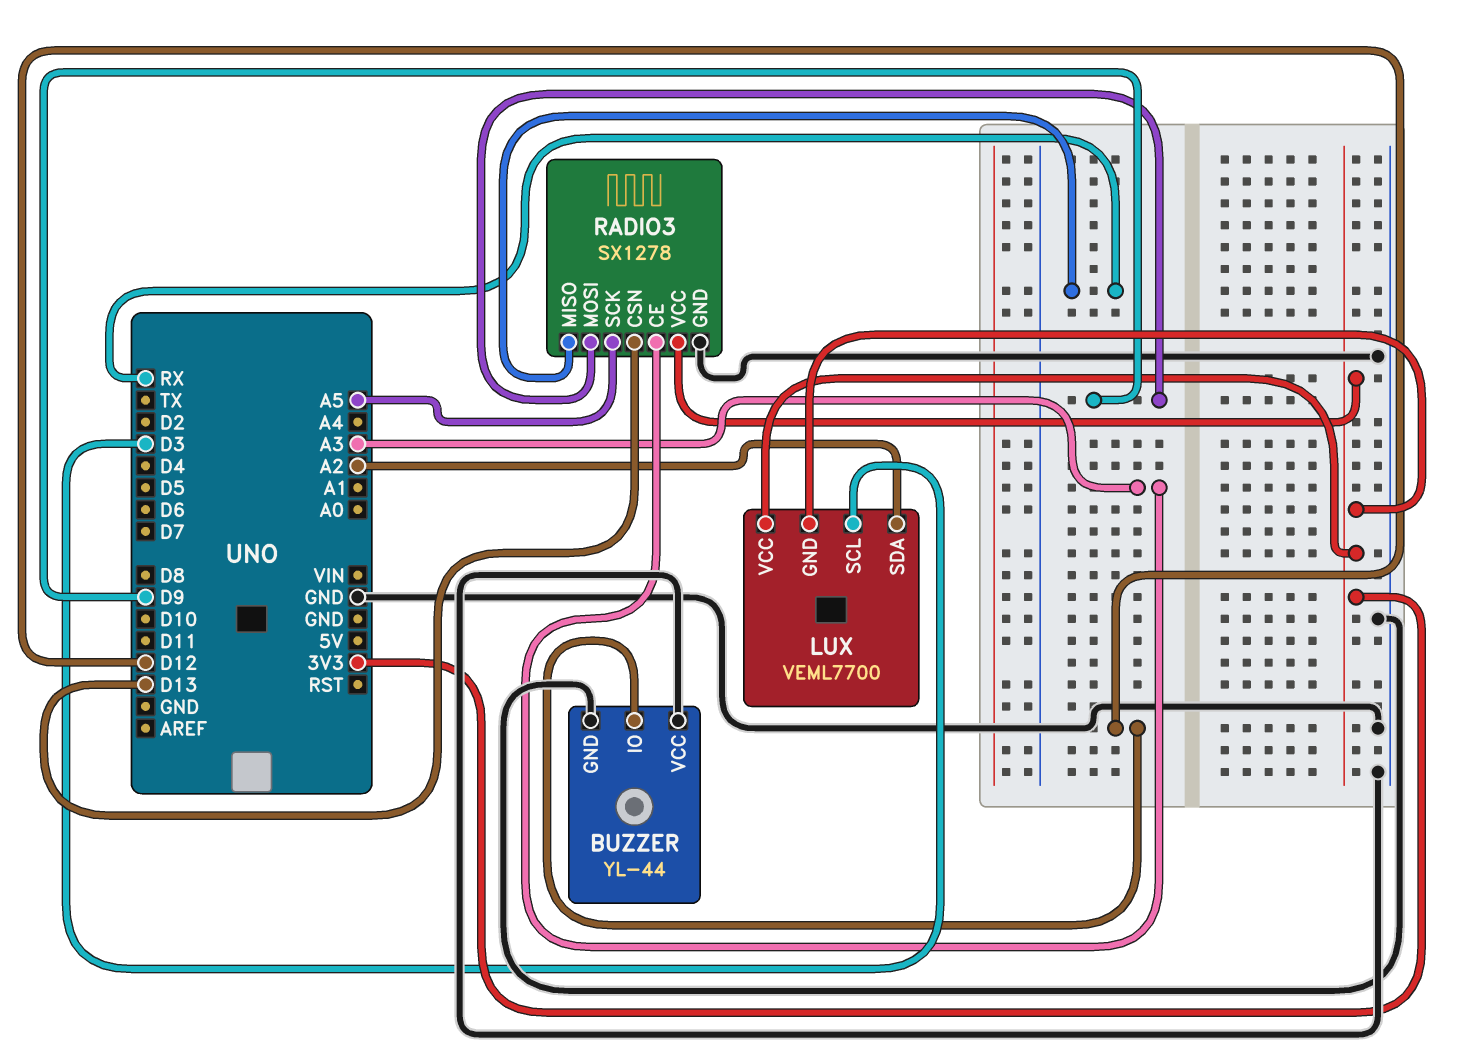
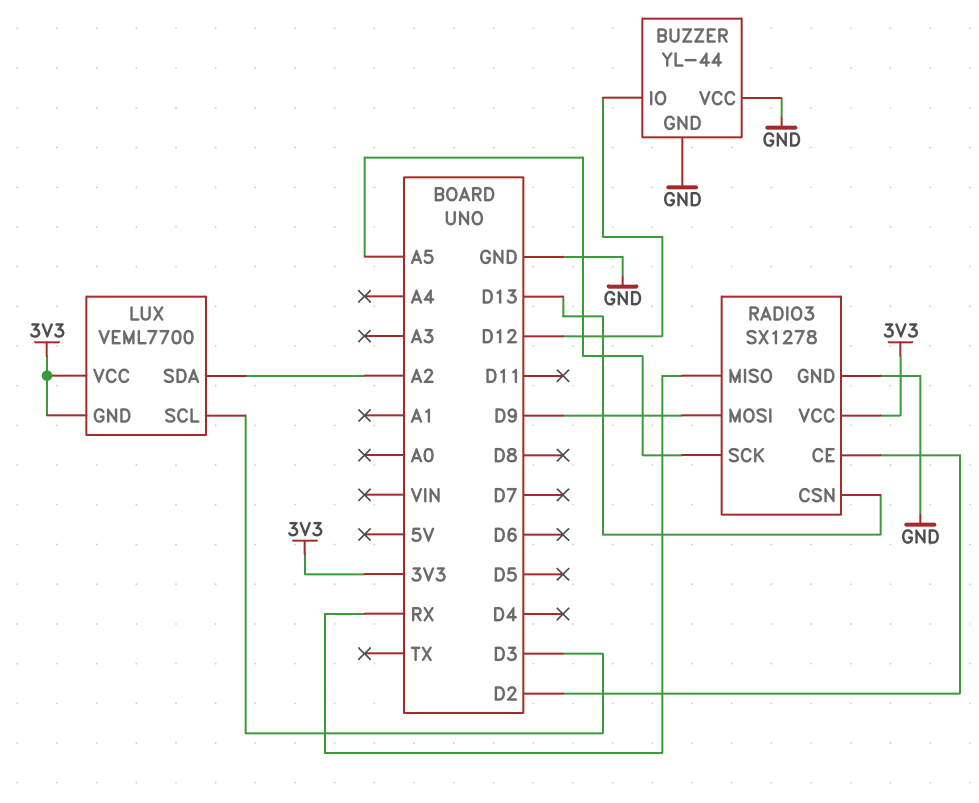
RADIO3 pin CE: A3 -> D2

